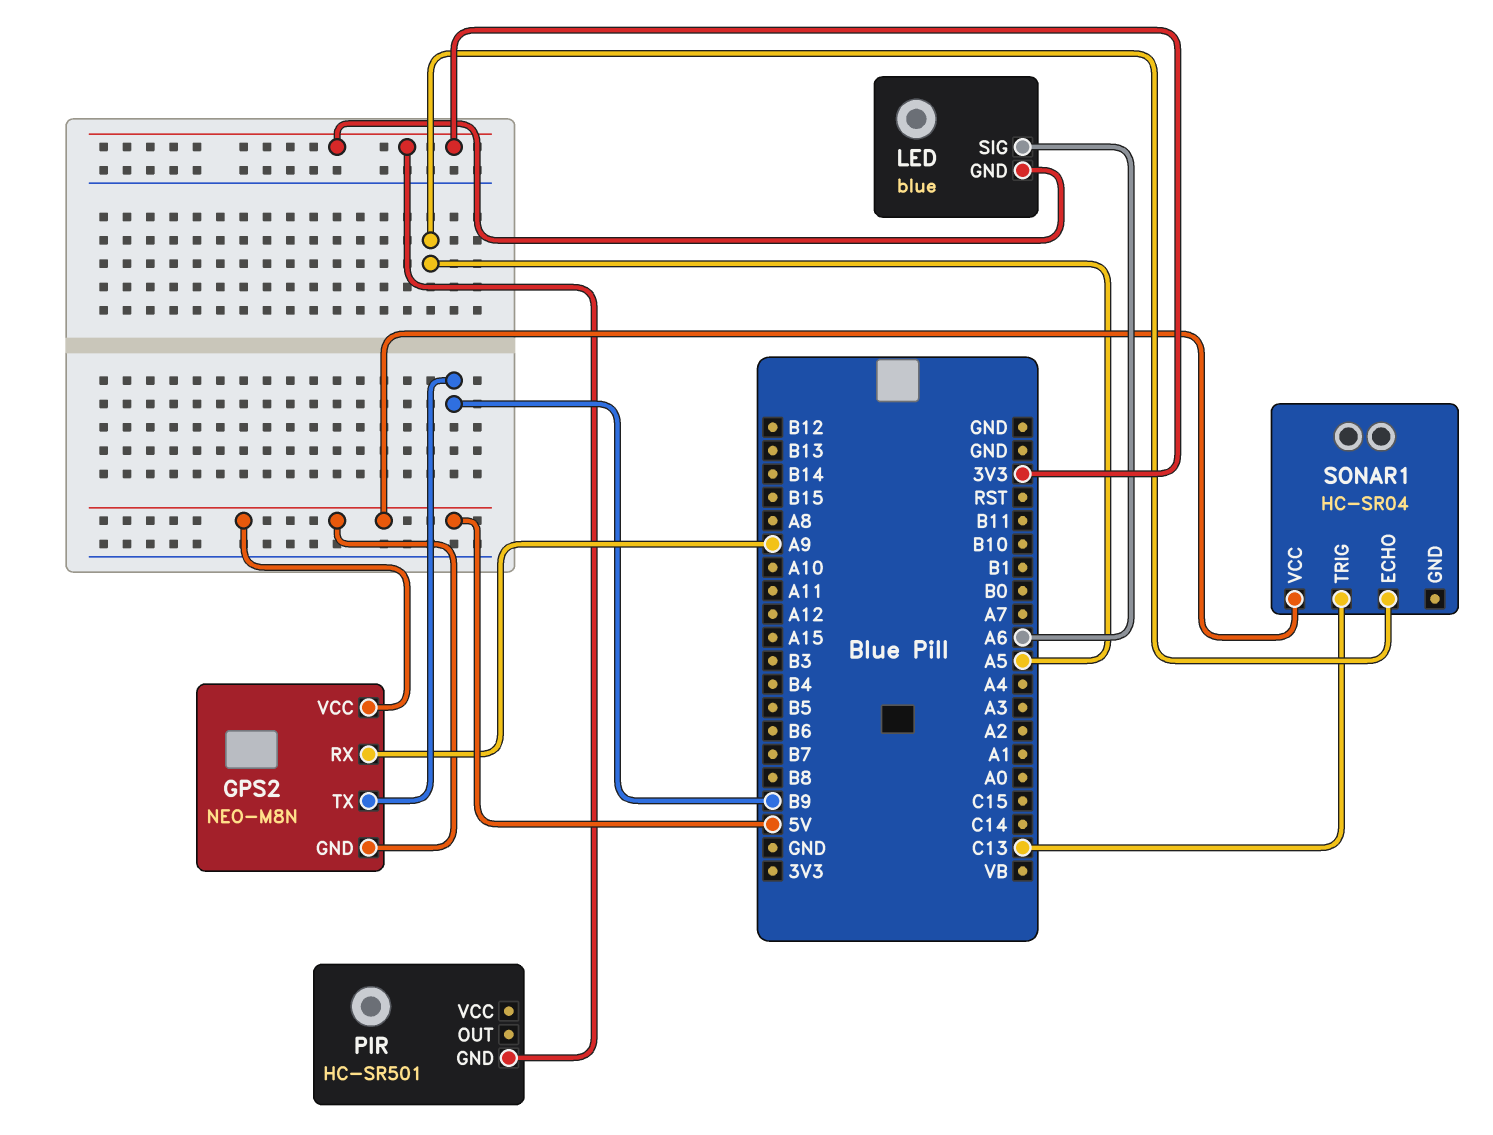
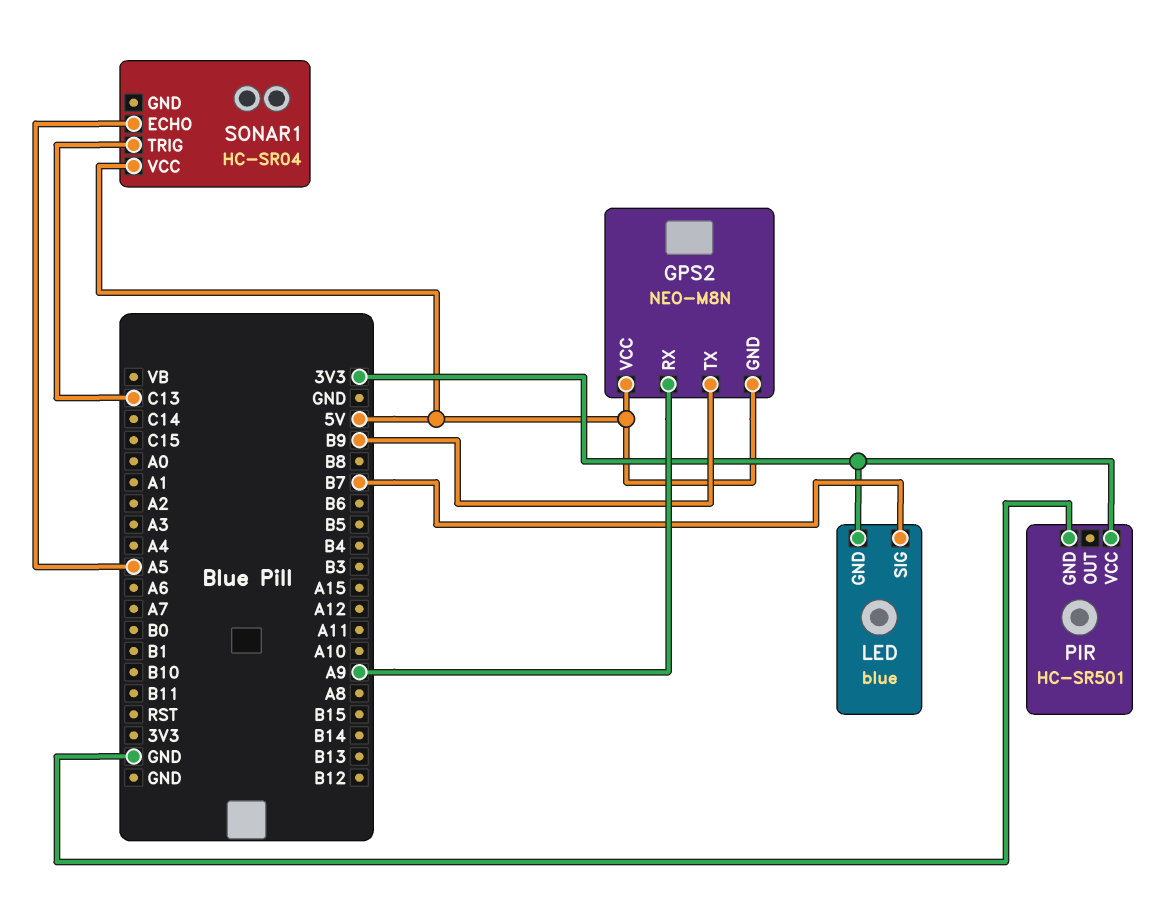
LED pin SIG: A6 -> B7
PIR pin GND: 3V3 -> GND
PIR pin VCC: none -> 3V3

